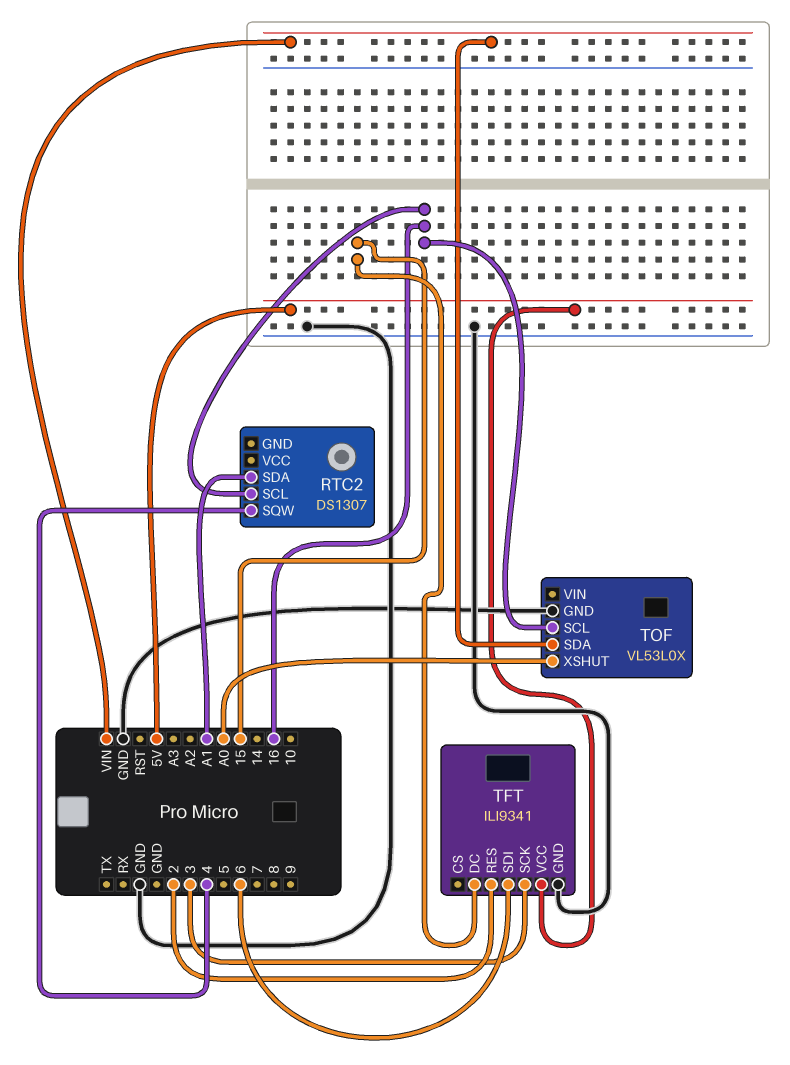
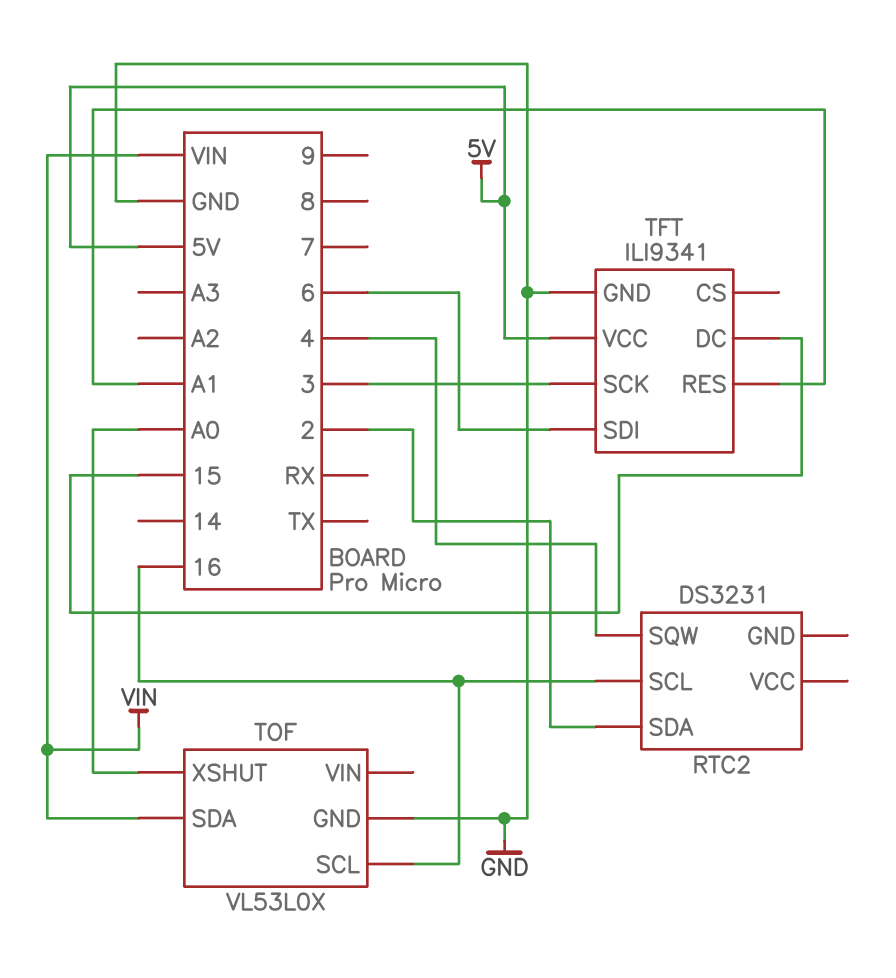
RTC2: DS1307 -> DS3231
RTC2 pin SDA: A1 -> 2
TFT pin RES: 2 -> A1

